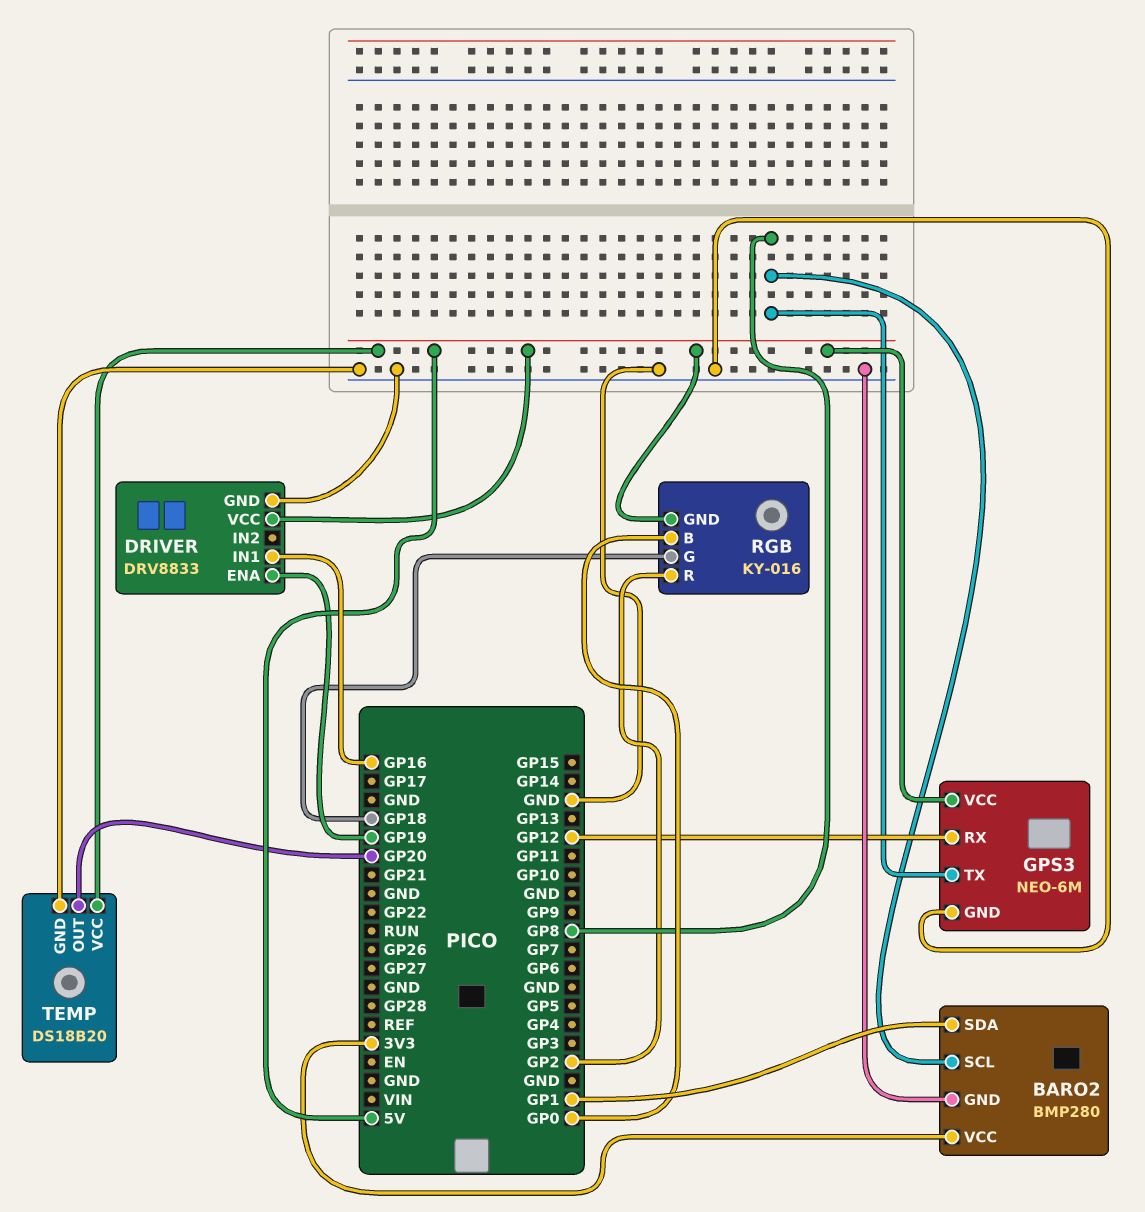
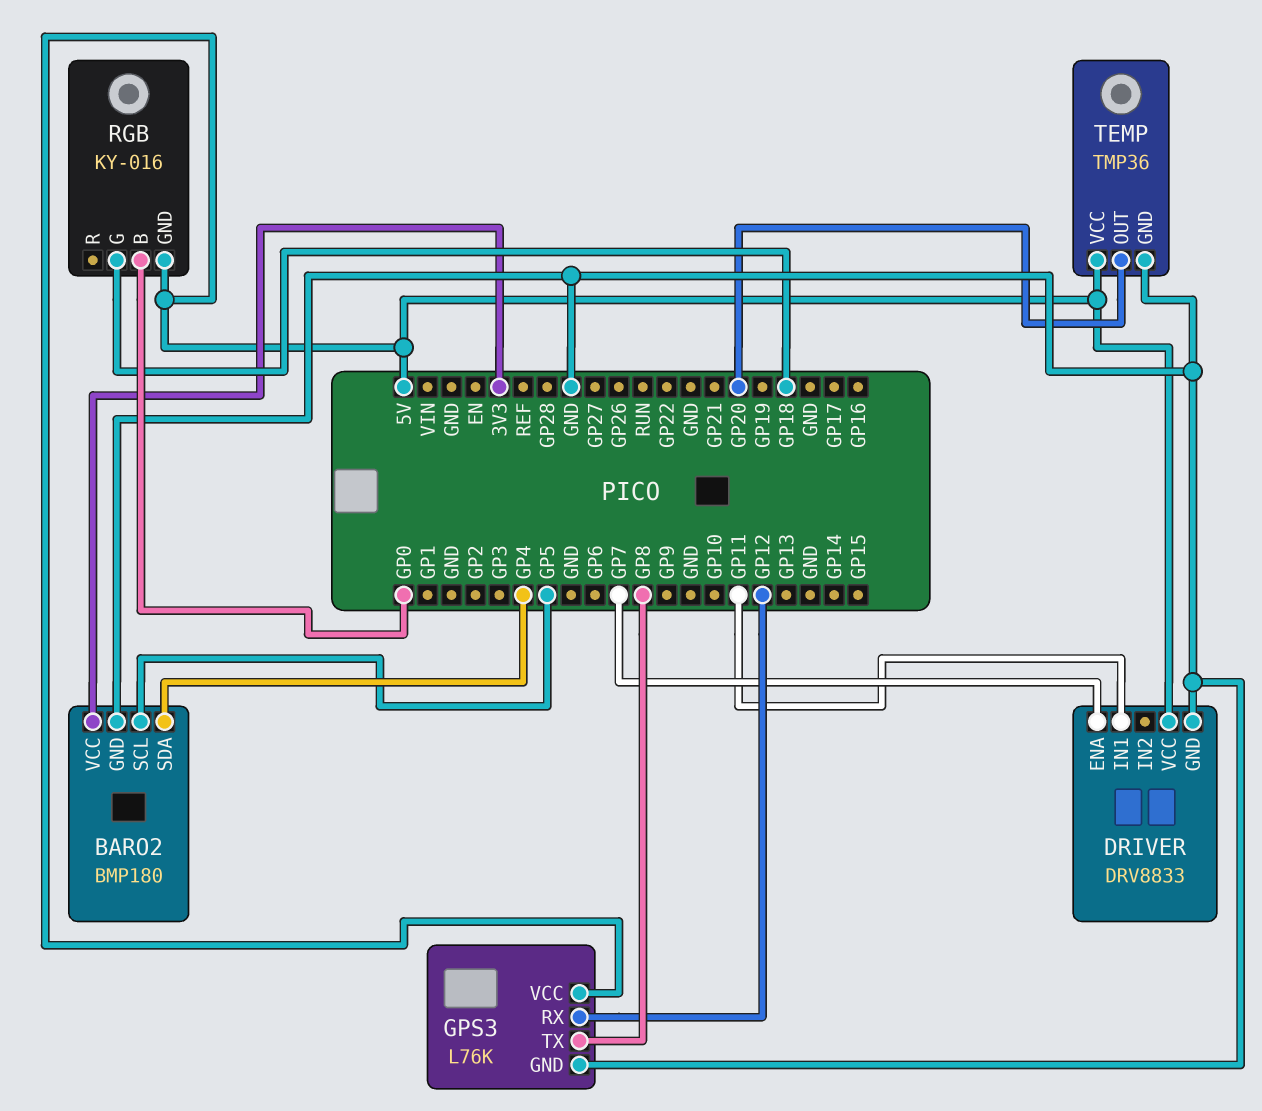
BARO2: BMP280 -> BMP180
BARO2 pin SCL: GP8 -> GP5
BARO2 pin SDA: GP1 -> GP4
DRIVER pin ENA: GP19 -> GP7
DRIVER pin IN1: GP16 -> GP11
GPS3: NEO-6M -> L76K
RGB pin R: GP2 -> none
TEMP: DS18B20 -> TMP36

